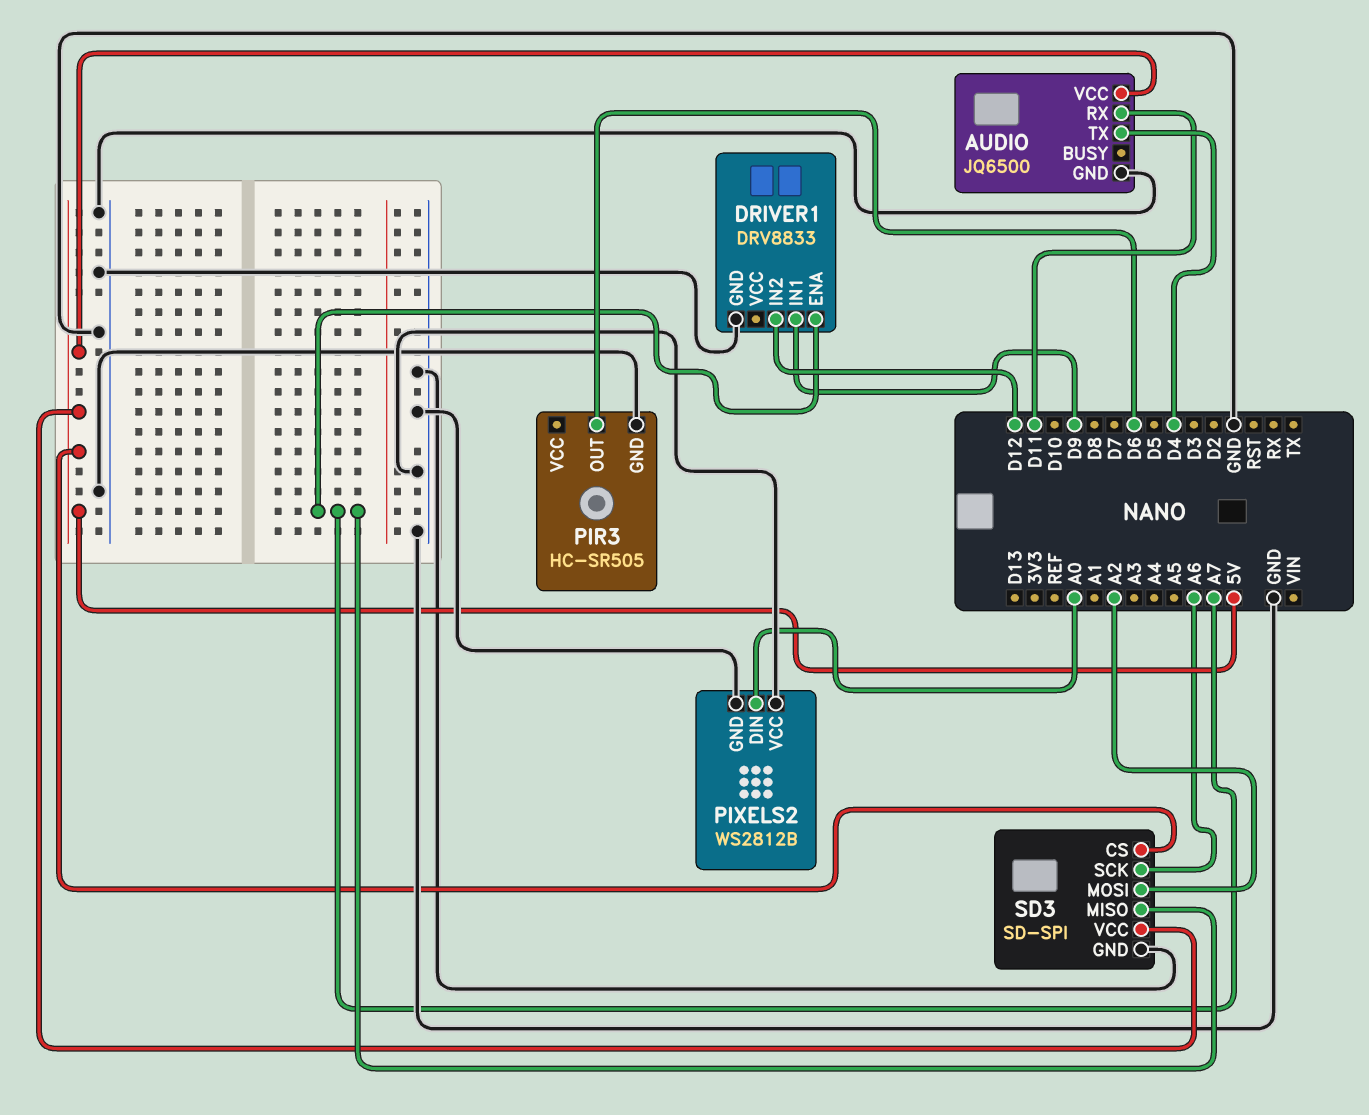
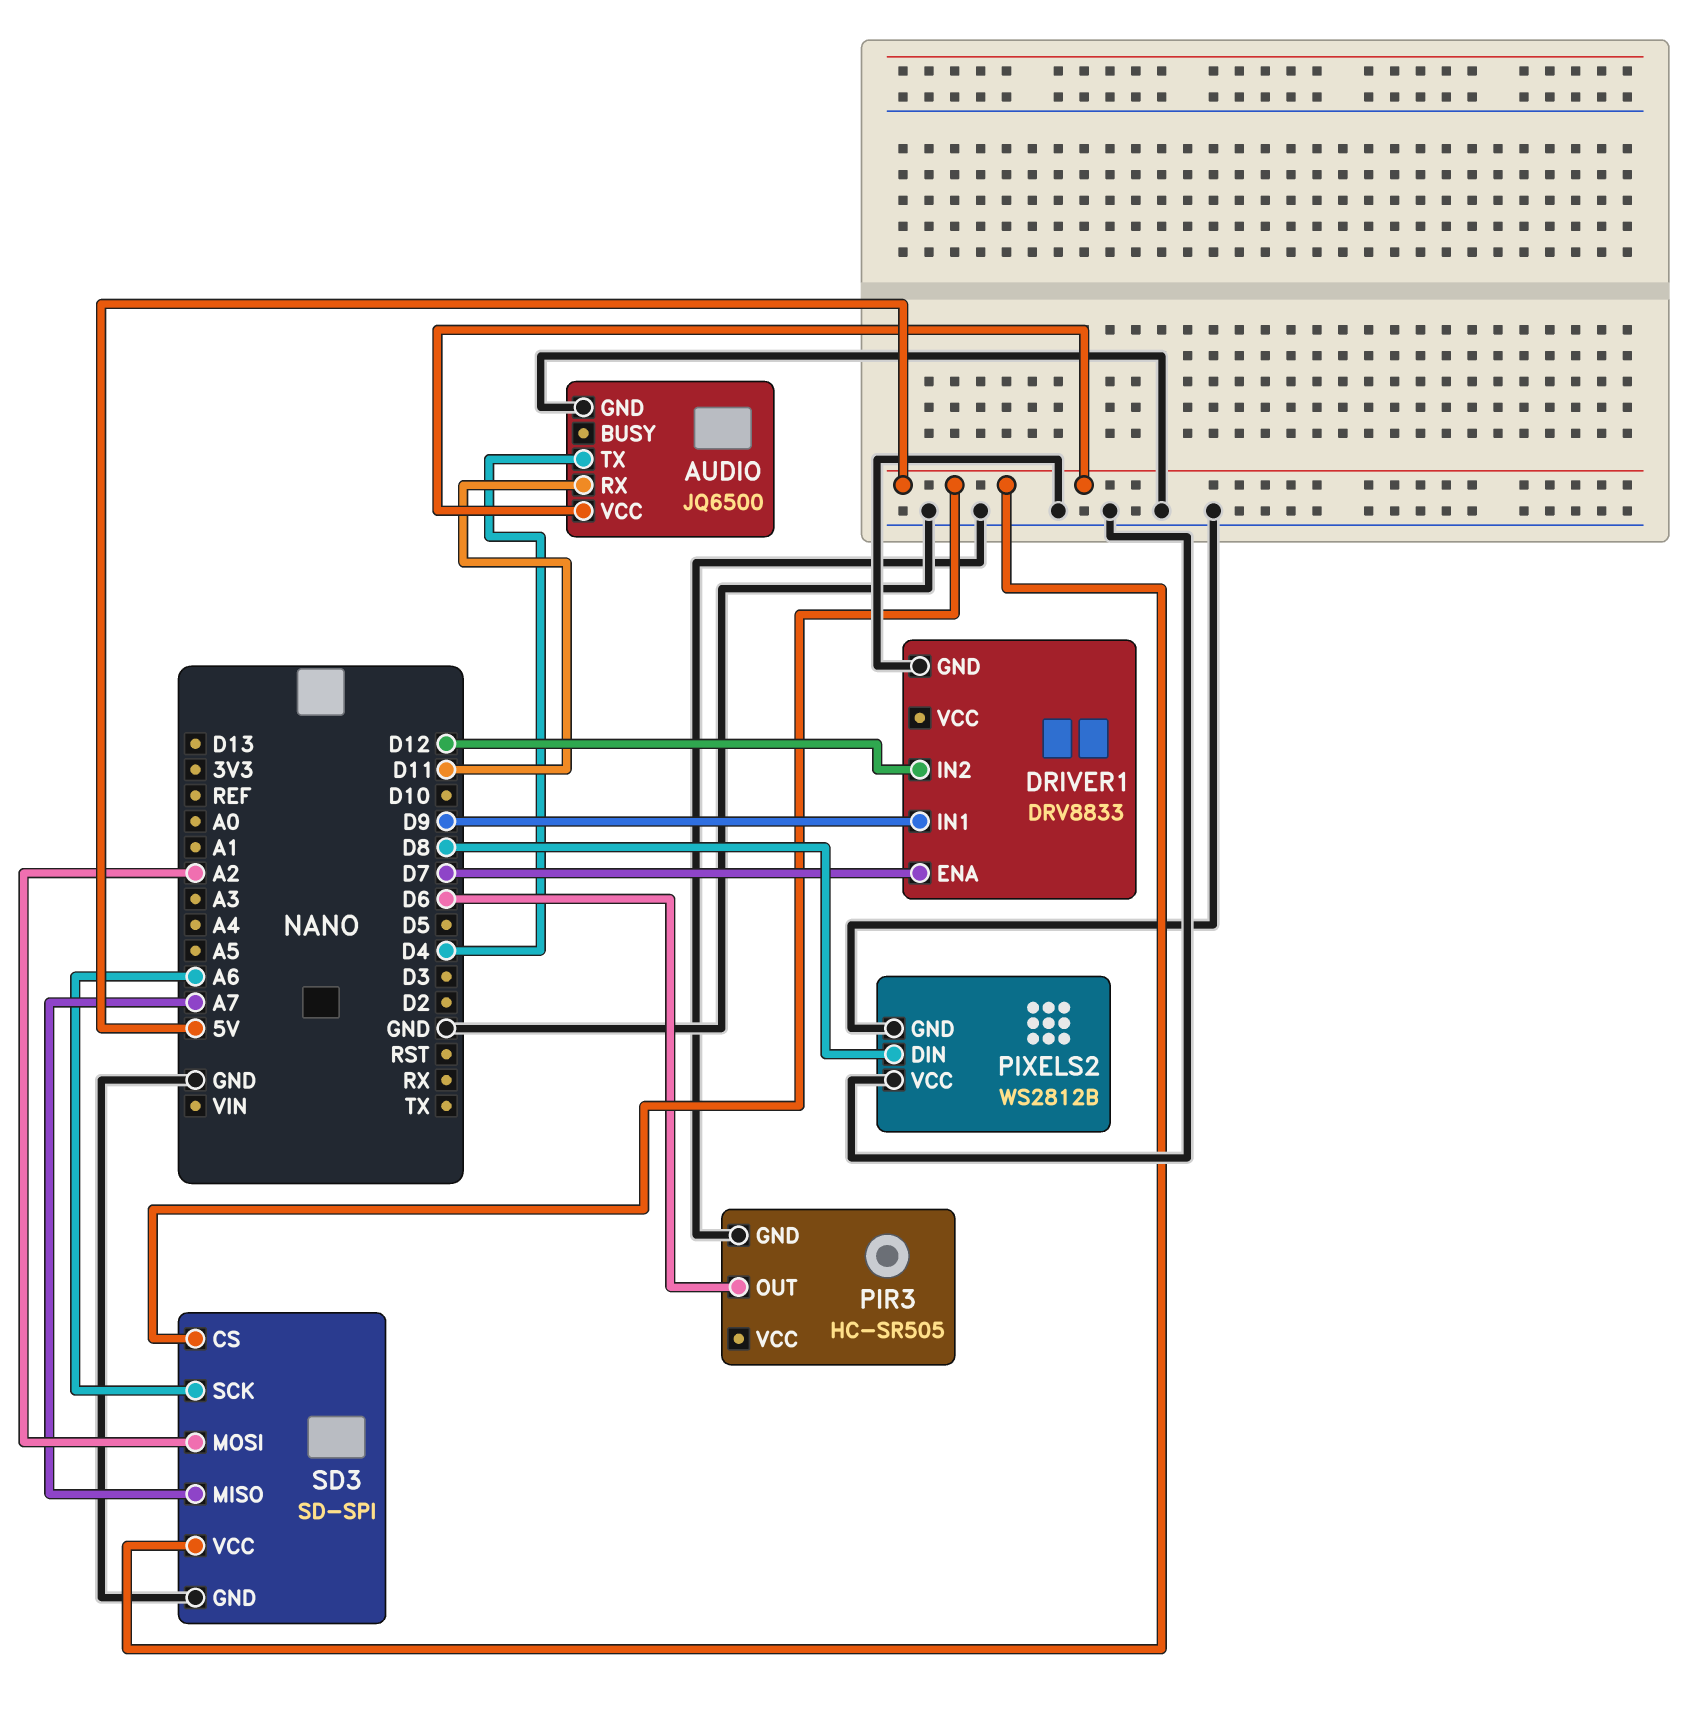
DRIVER1 pin ENA: A7 -> D7
PIXELS2 pin DIN: A0 -> D8

